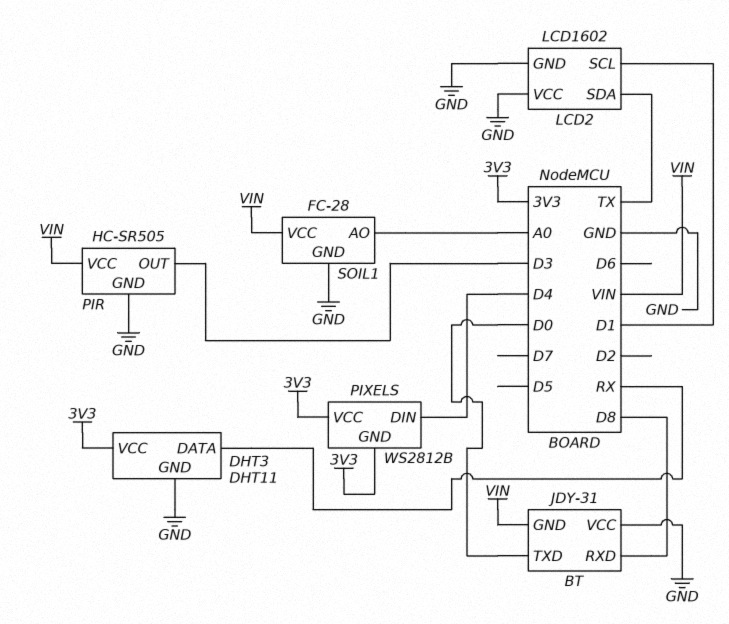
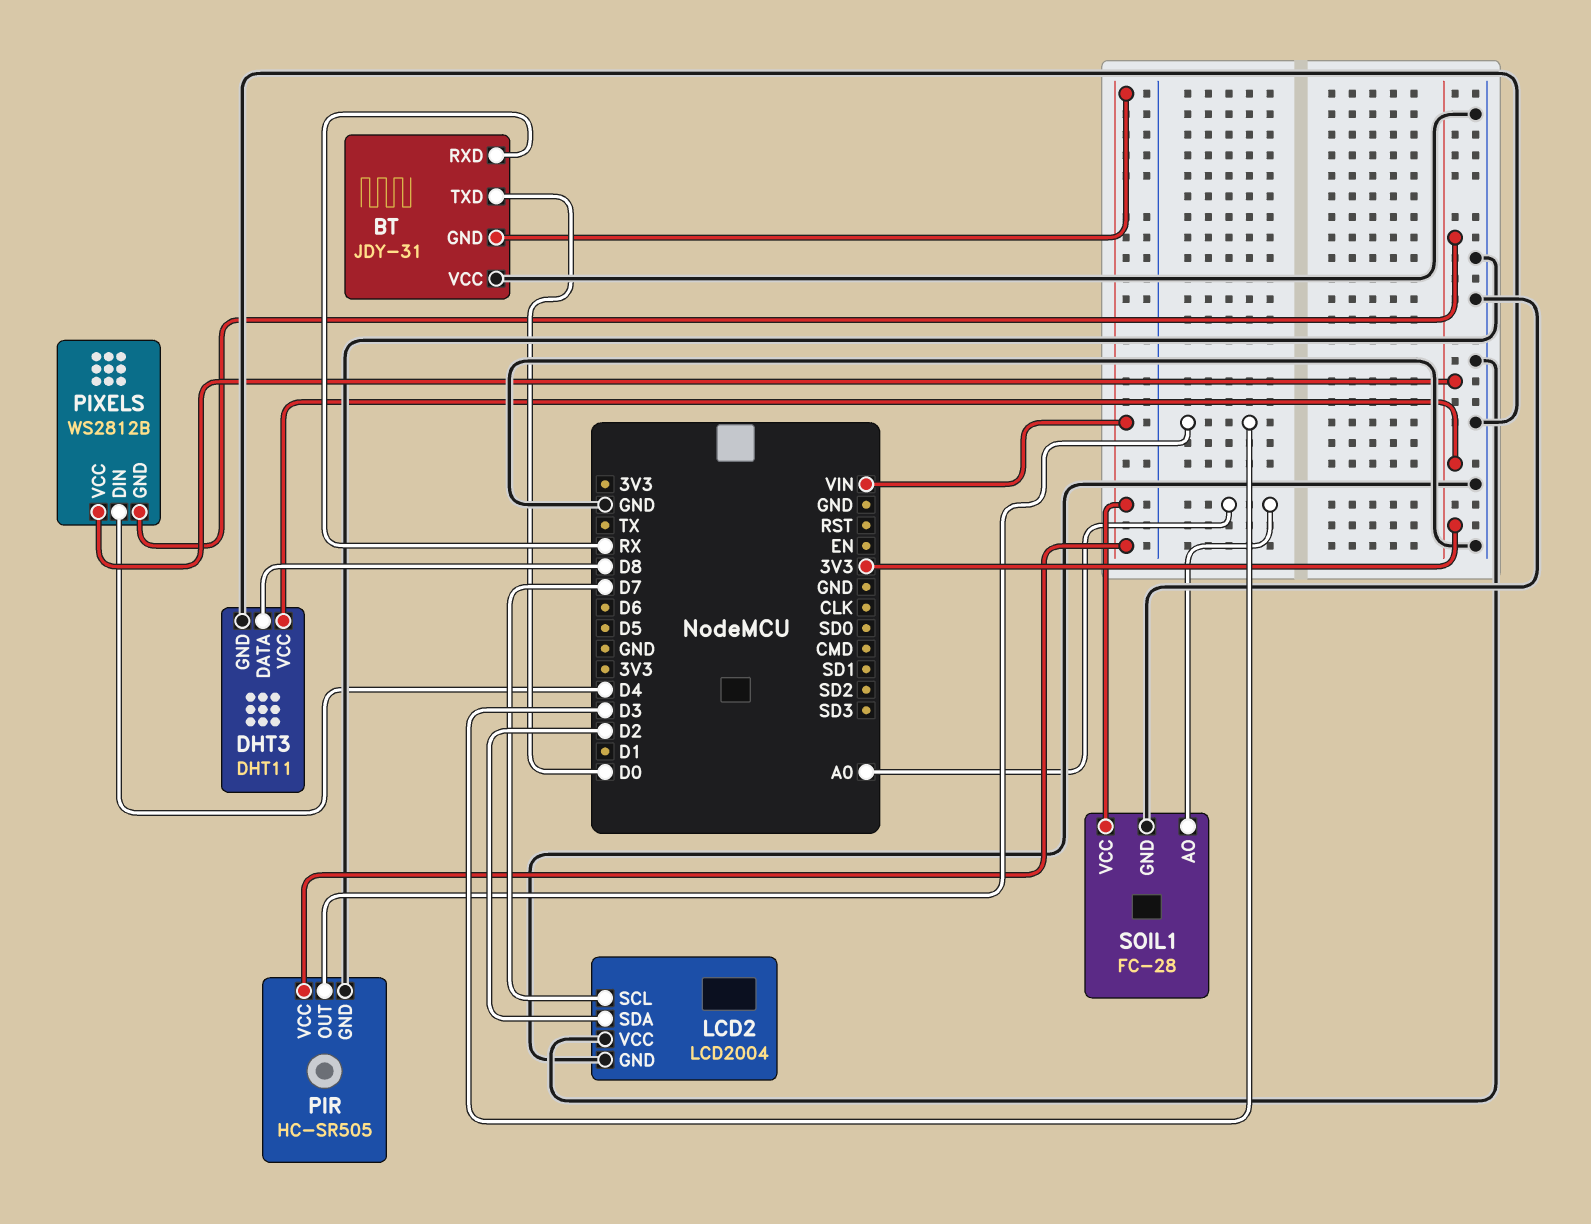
BT pin RXD: D8 -> RX
DHT3 pin DATA: RX -> D8
LCD2: LCD1602 -> LCD2004
LCD2 pin SCL: D1 -> D7
LCD2 pin SDA: TX -> D2

